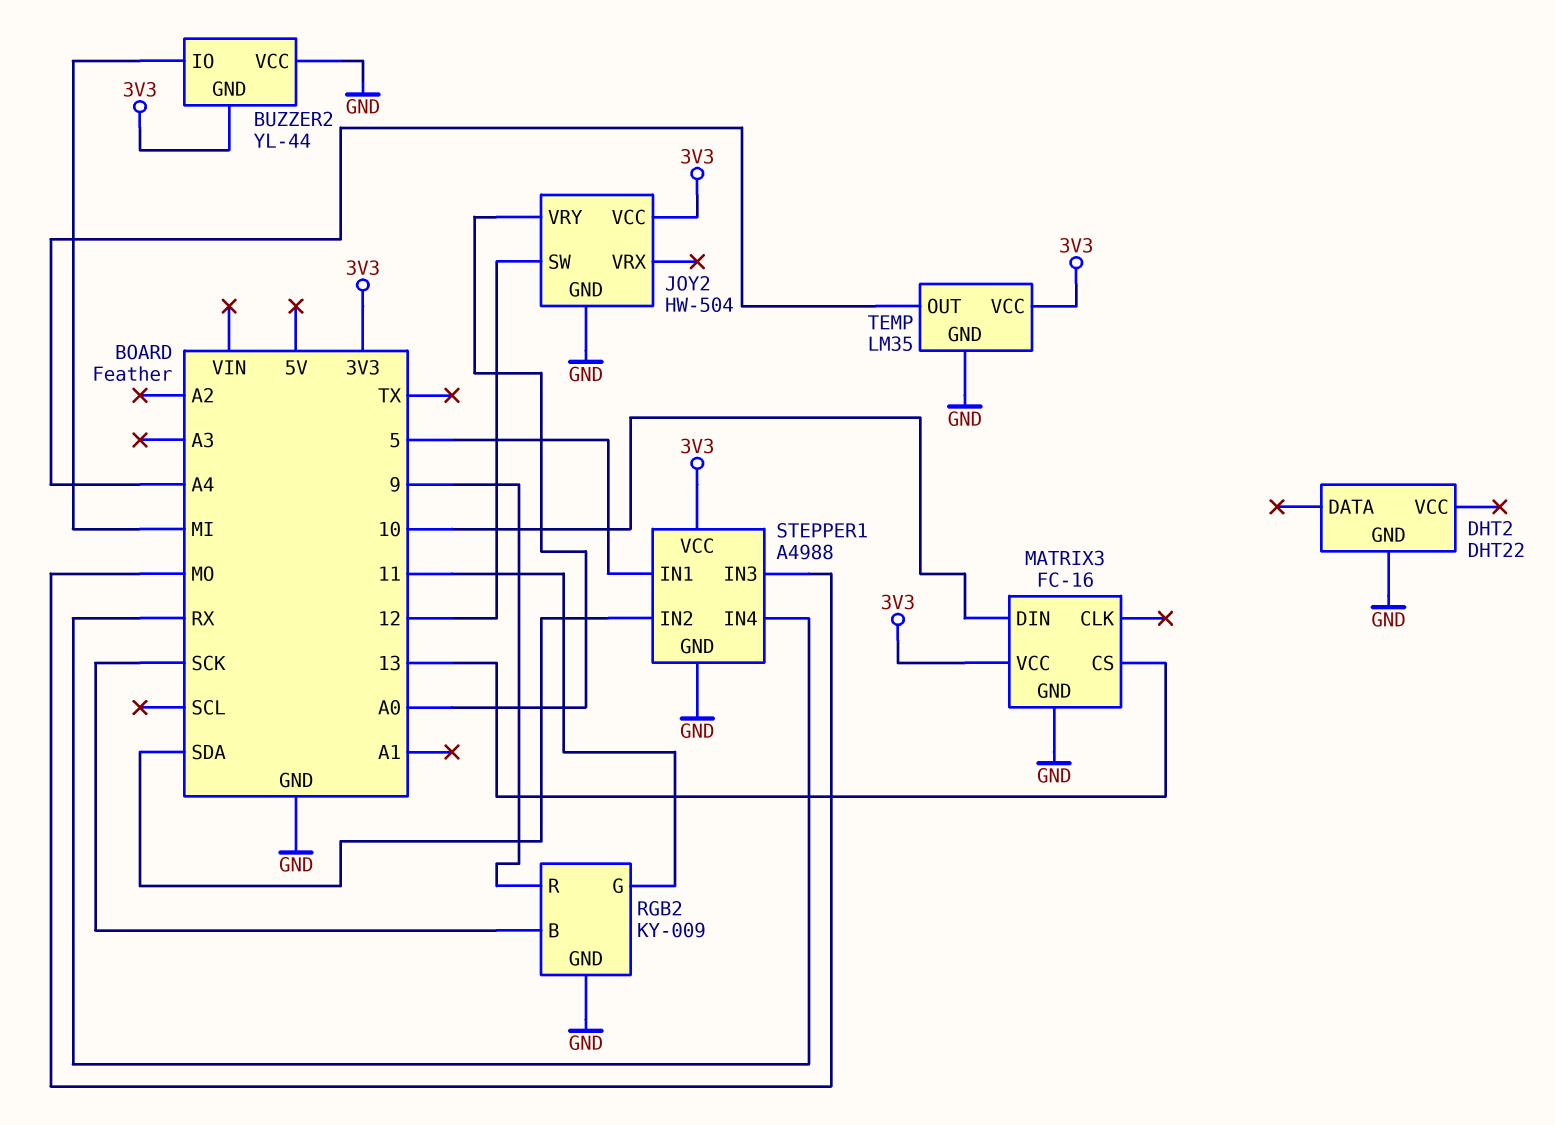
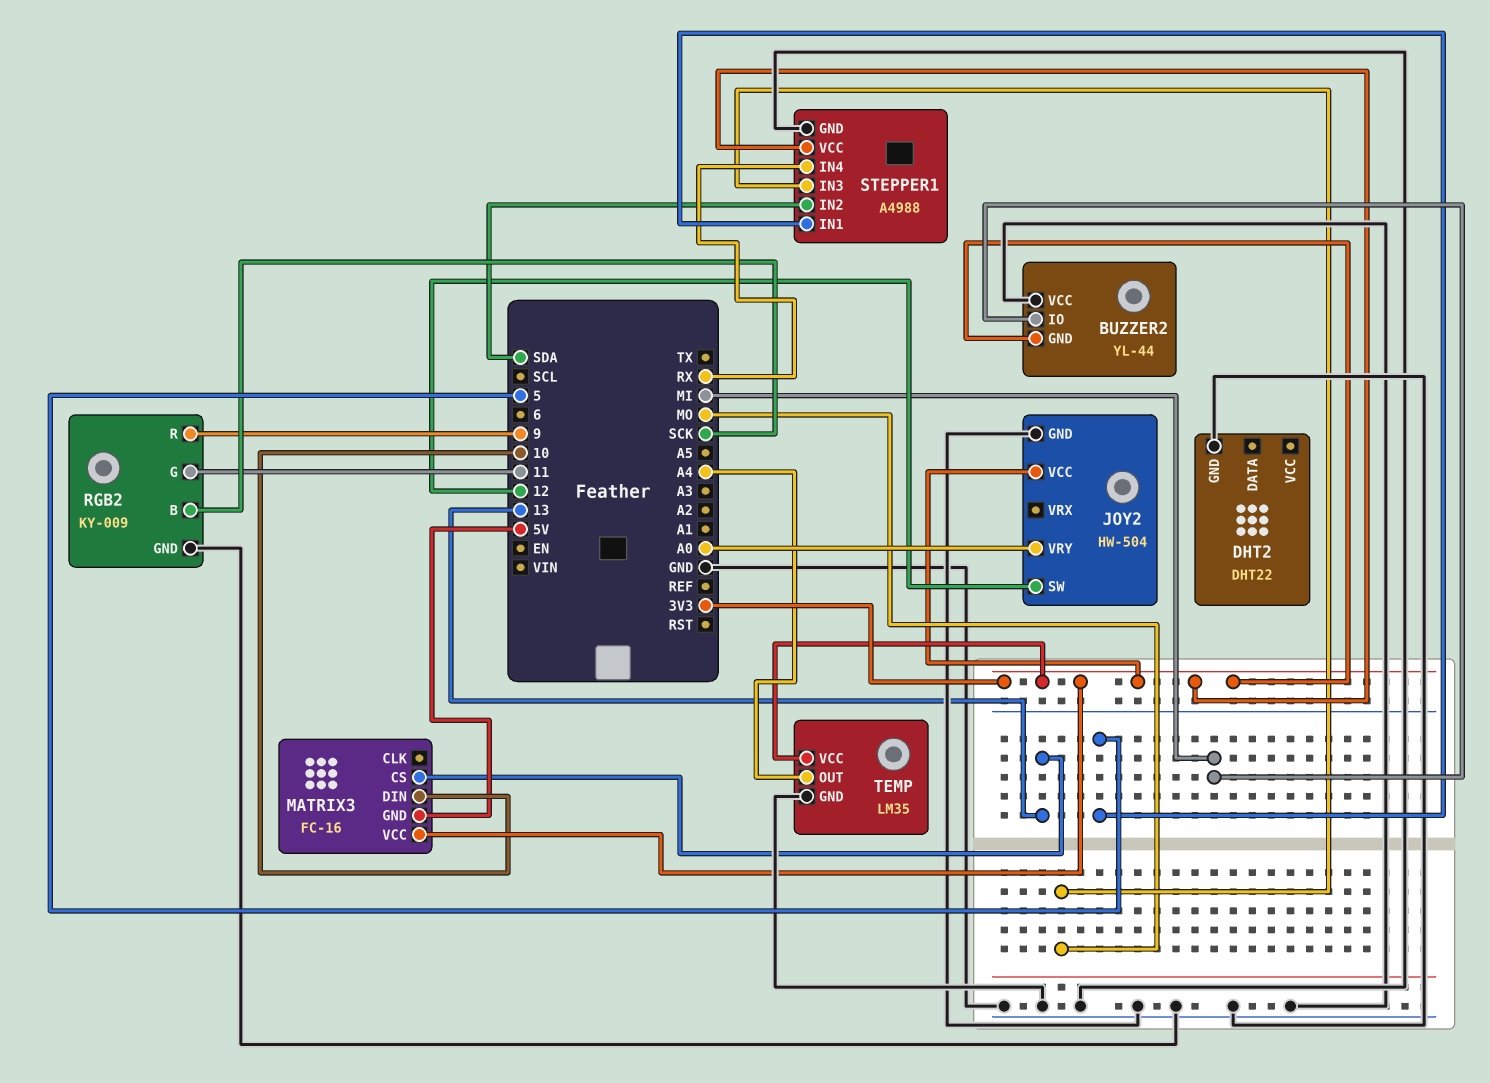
MATRIX3 pin GND: GND -> 5V

